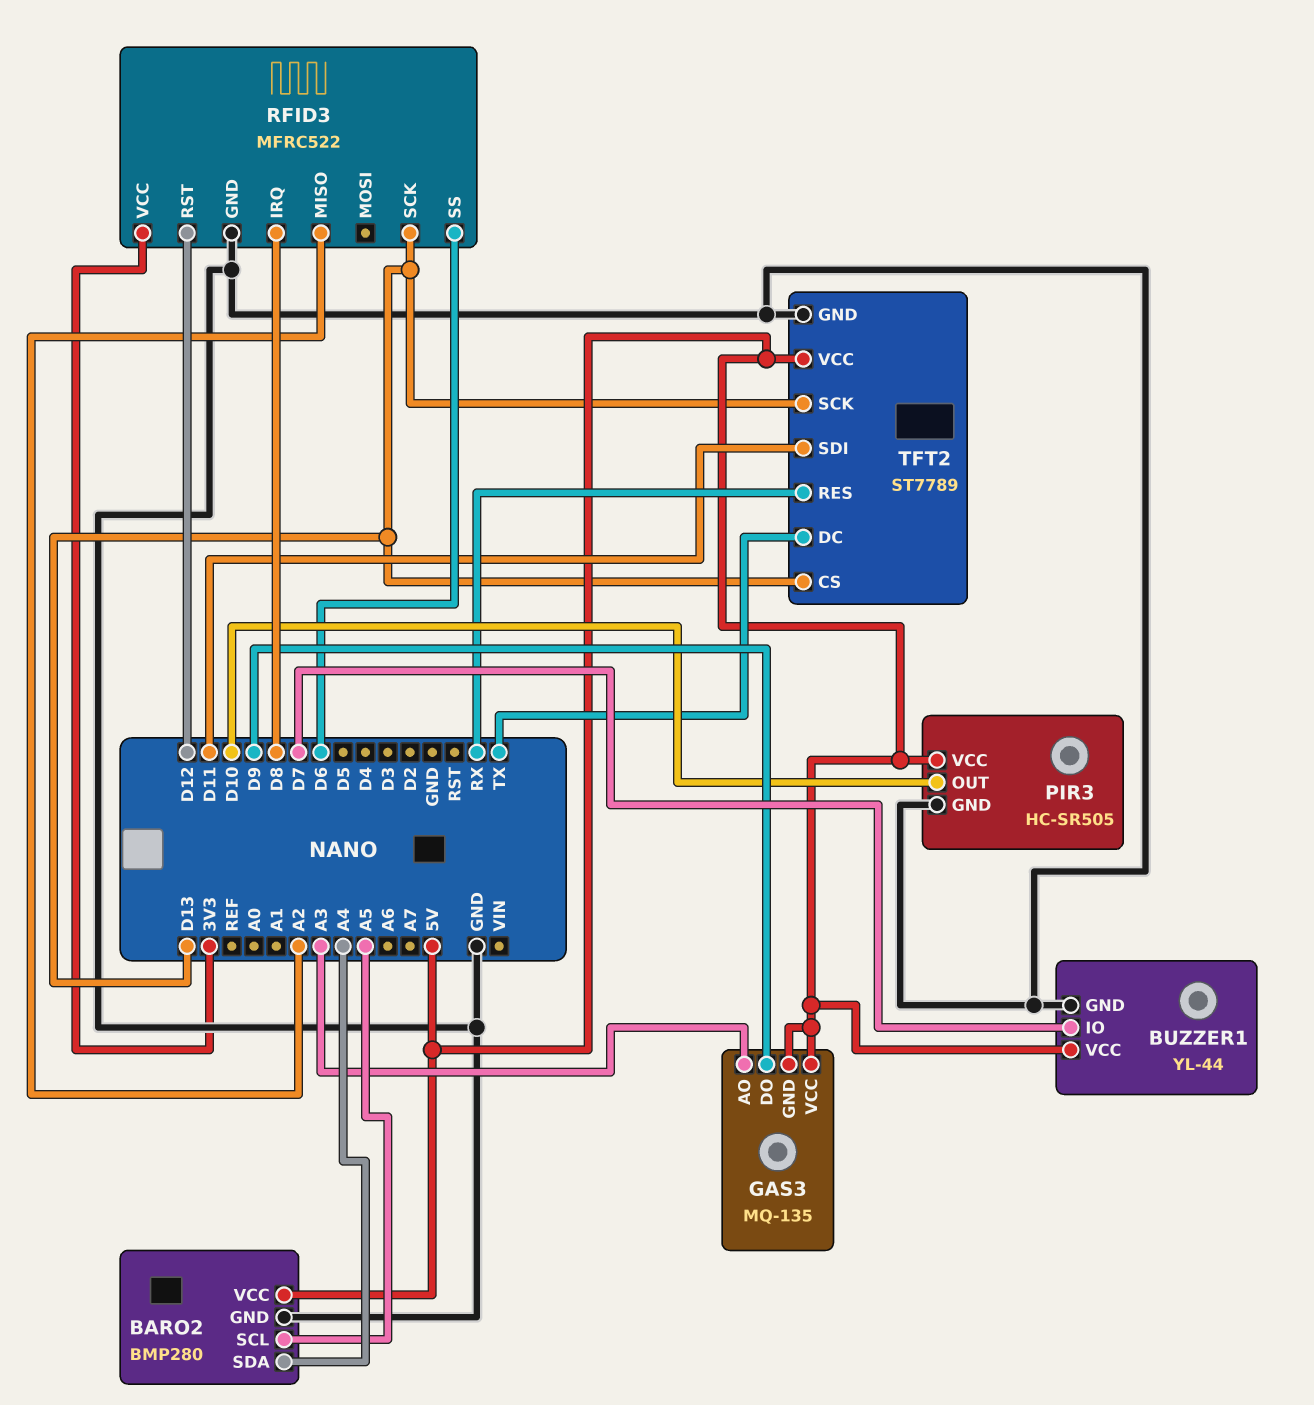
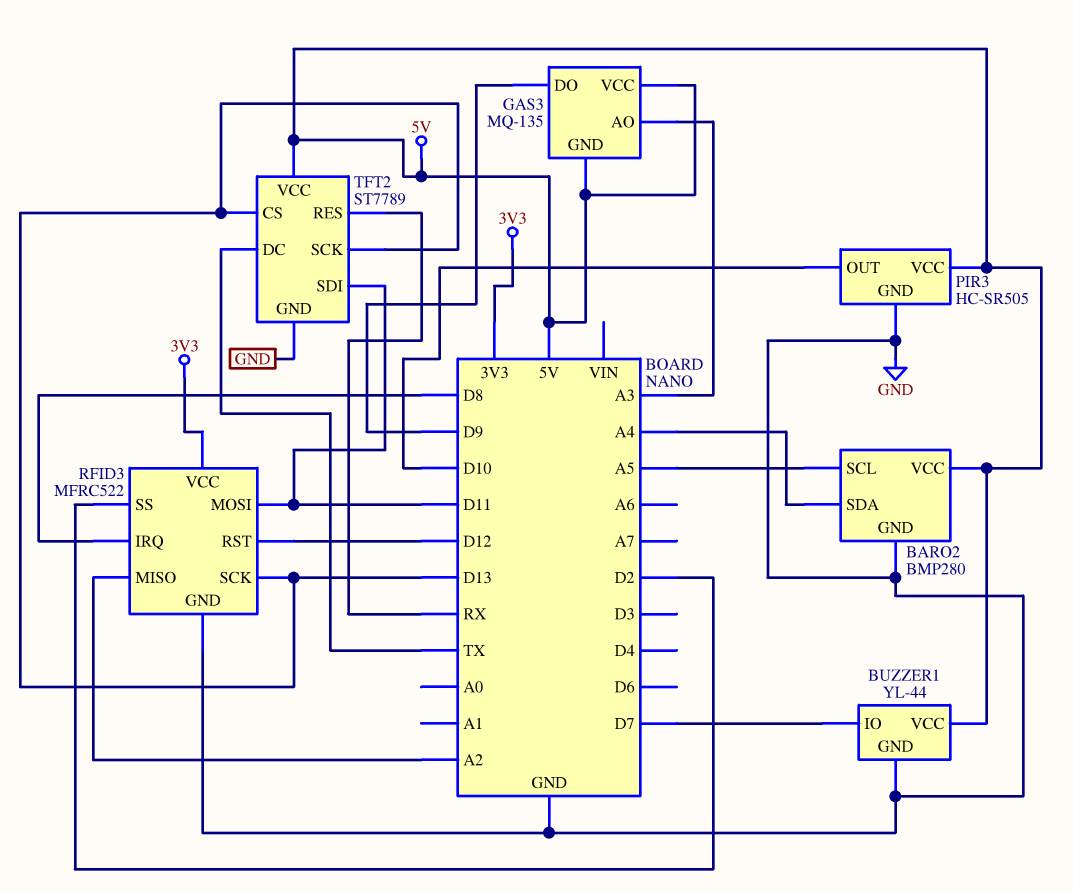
RFID3 pin MOSI: none -> D11
RFID3 pin SS: D6 -> D2

